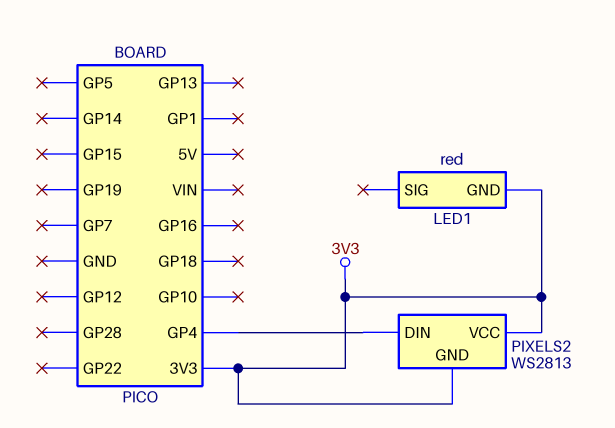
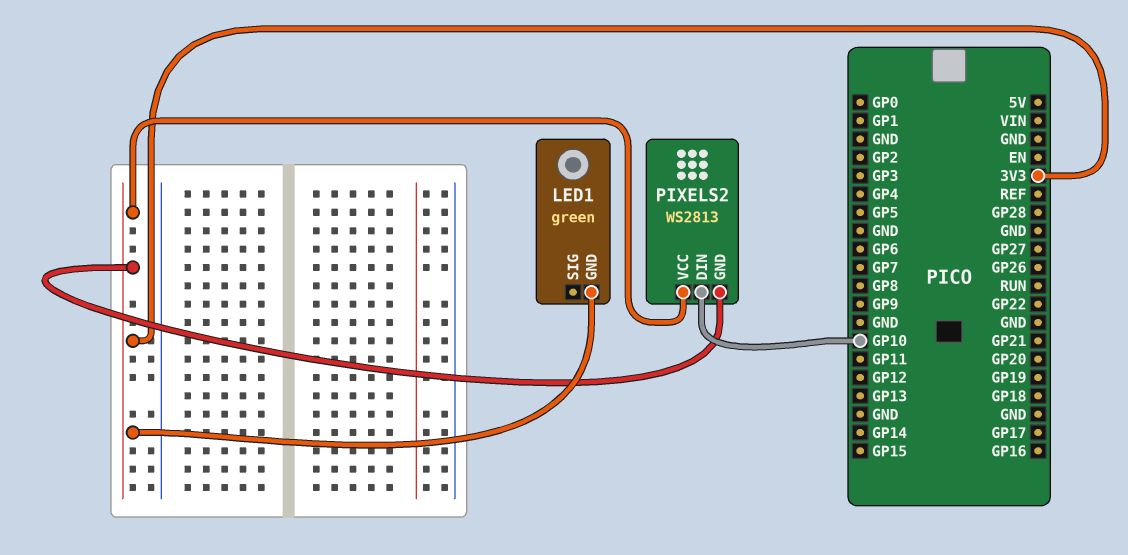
LED1: red -> green
PIXELS2 pin DIN: GP4 -> GP10

